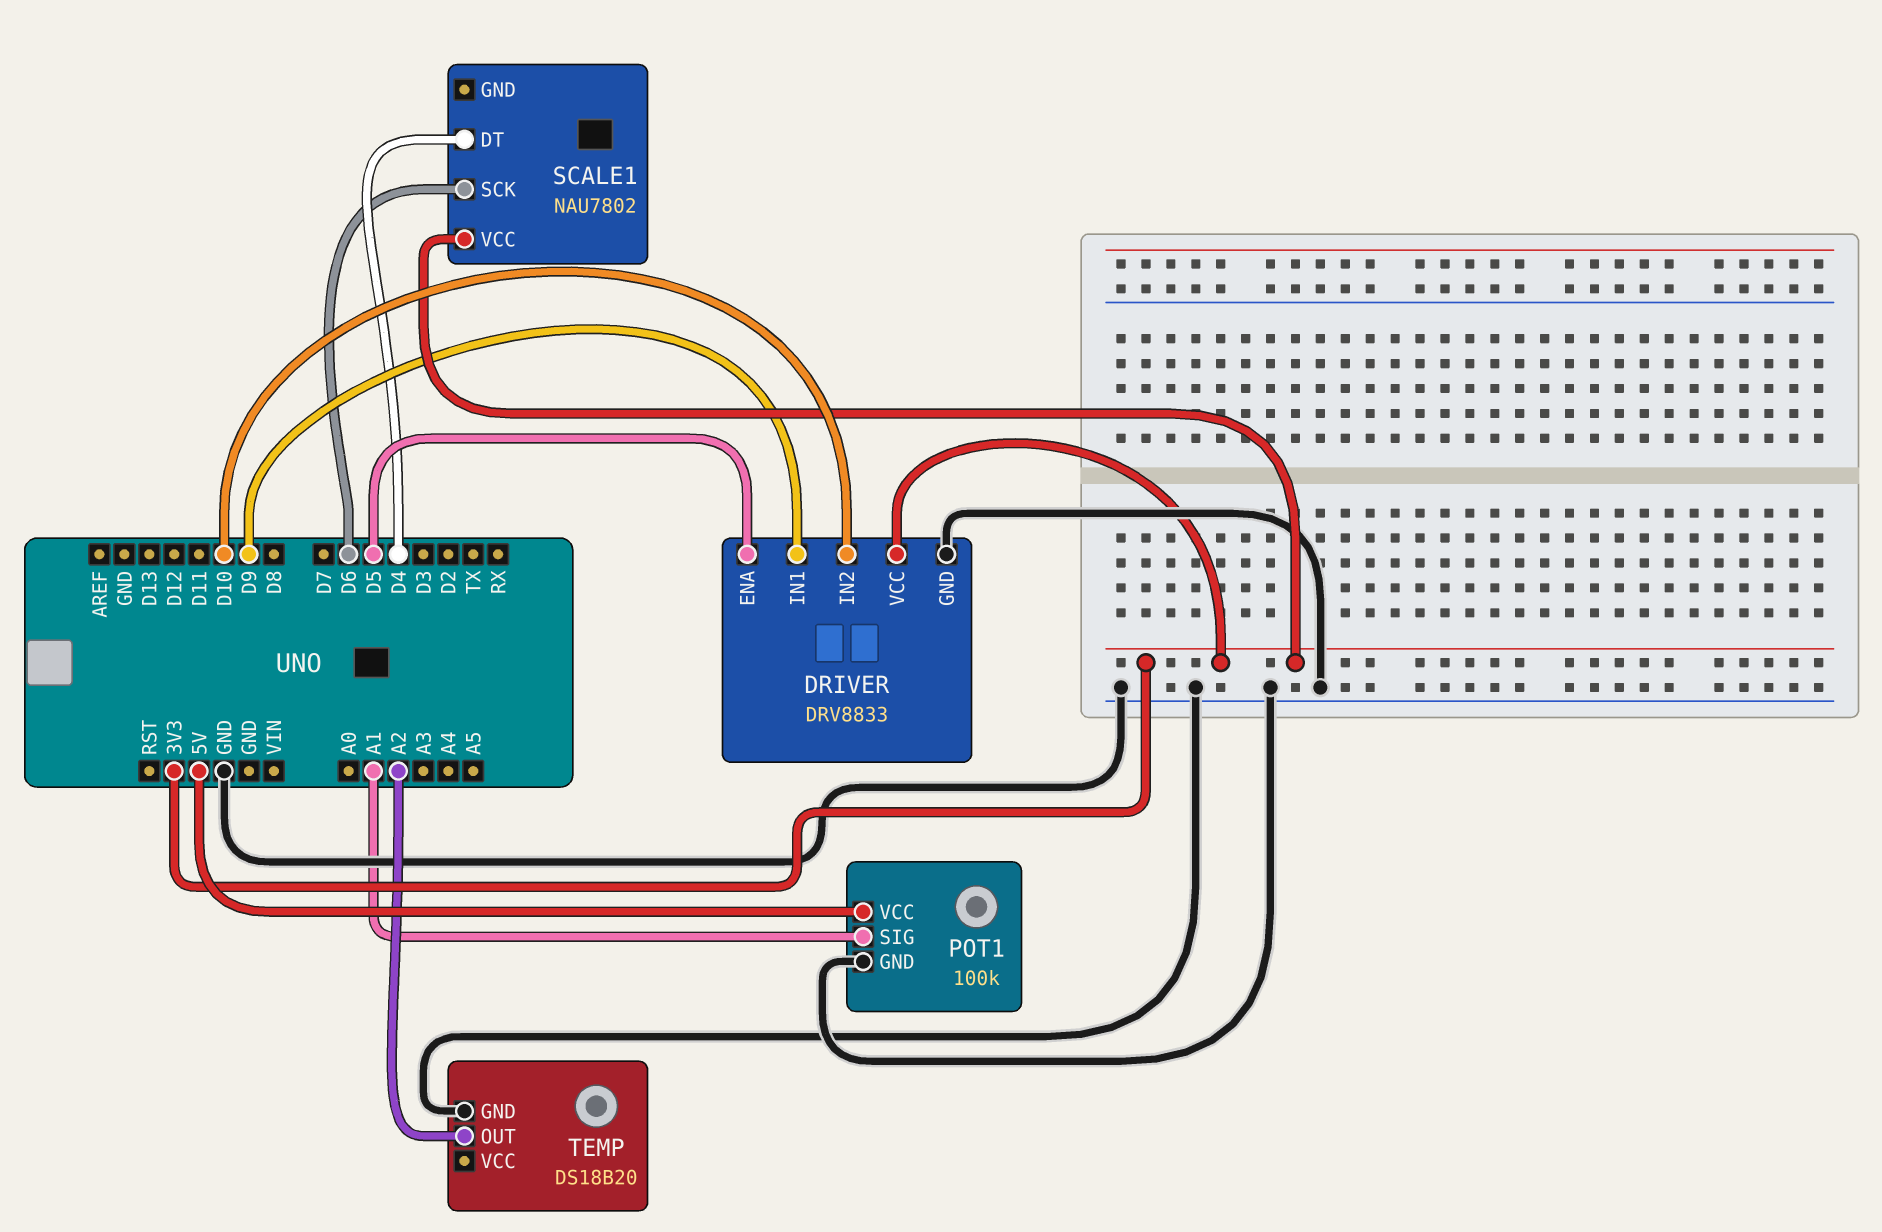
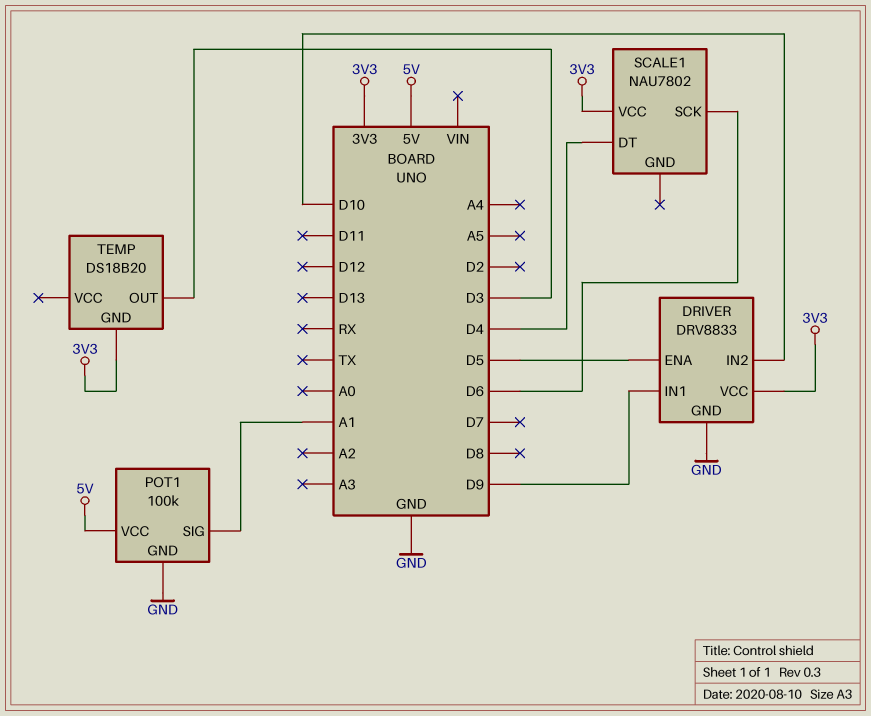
TEMP pin GND: GND -> 3V3
TEMP pin OUT: A2 -> D3

